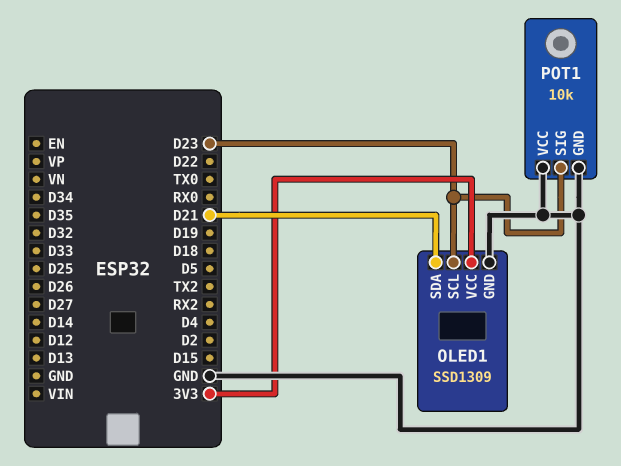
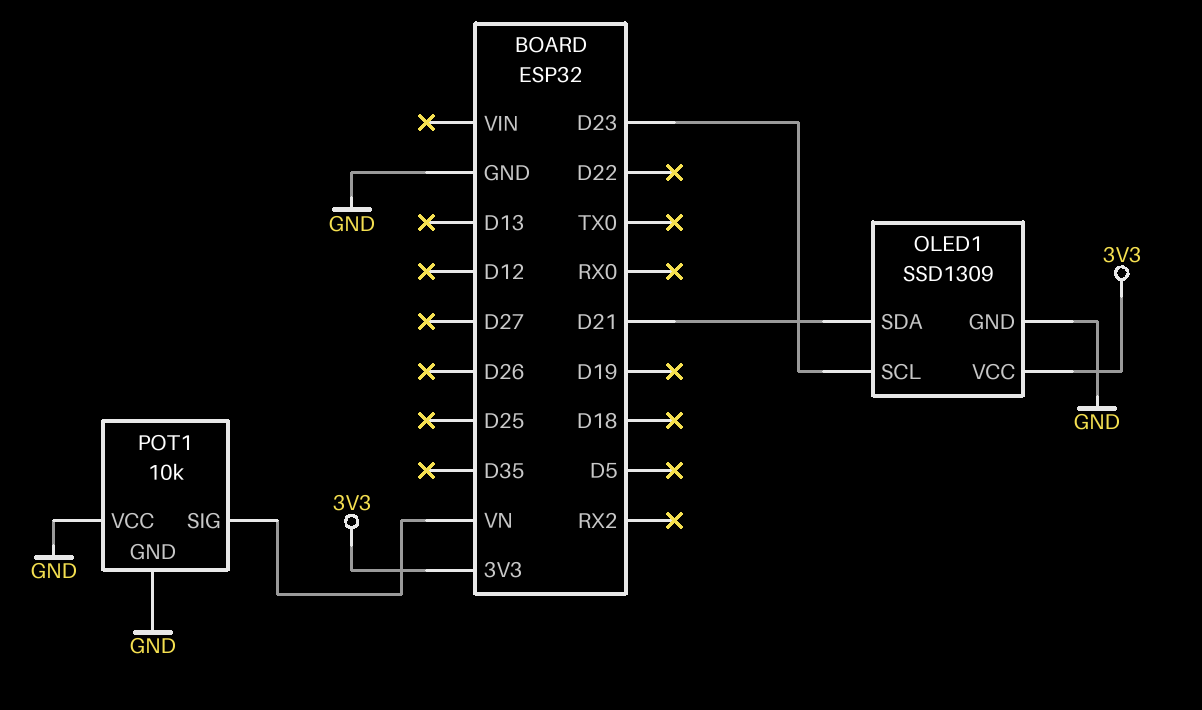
POT1 pin SIG: D23 -> VN

